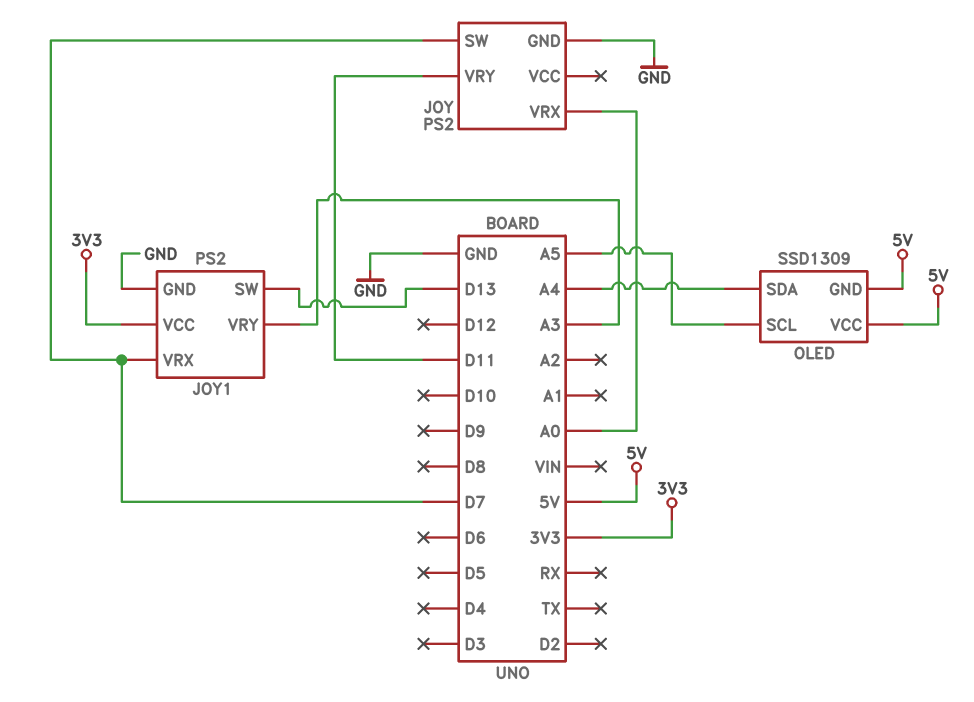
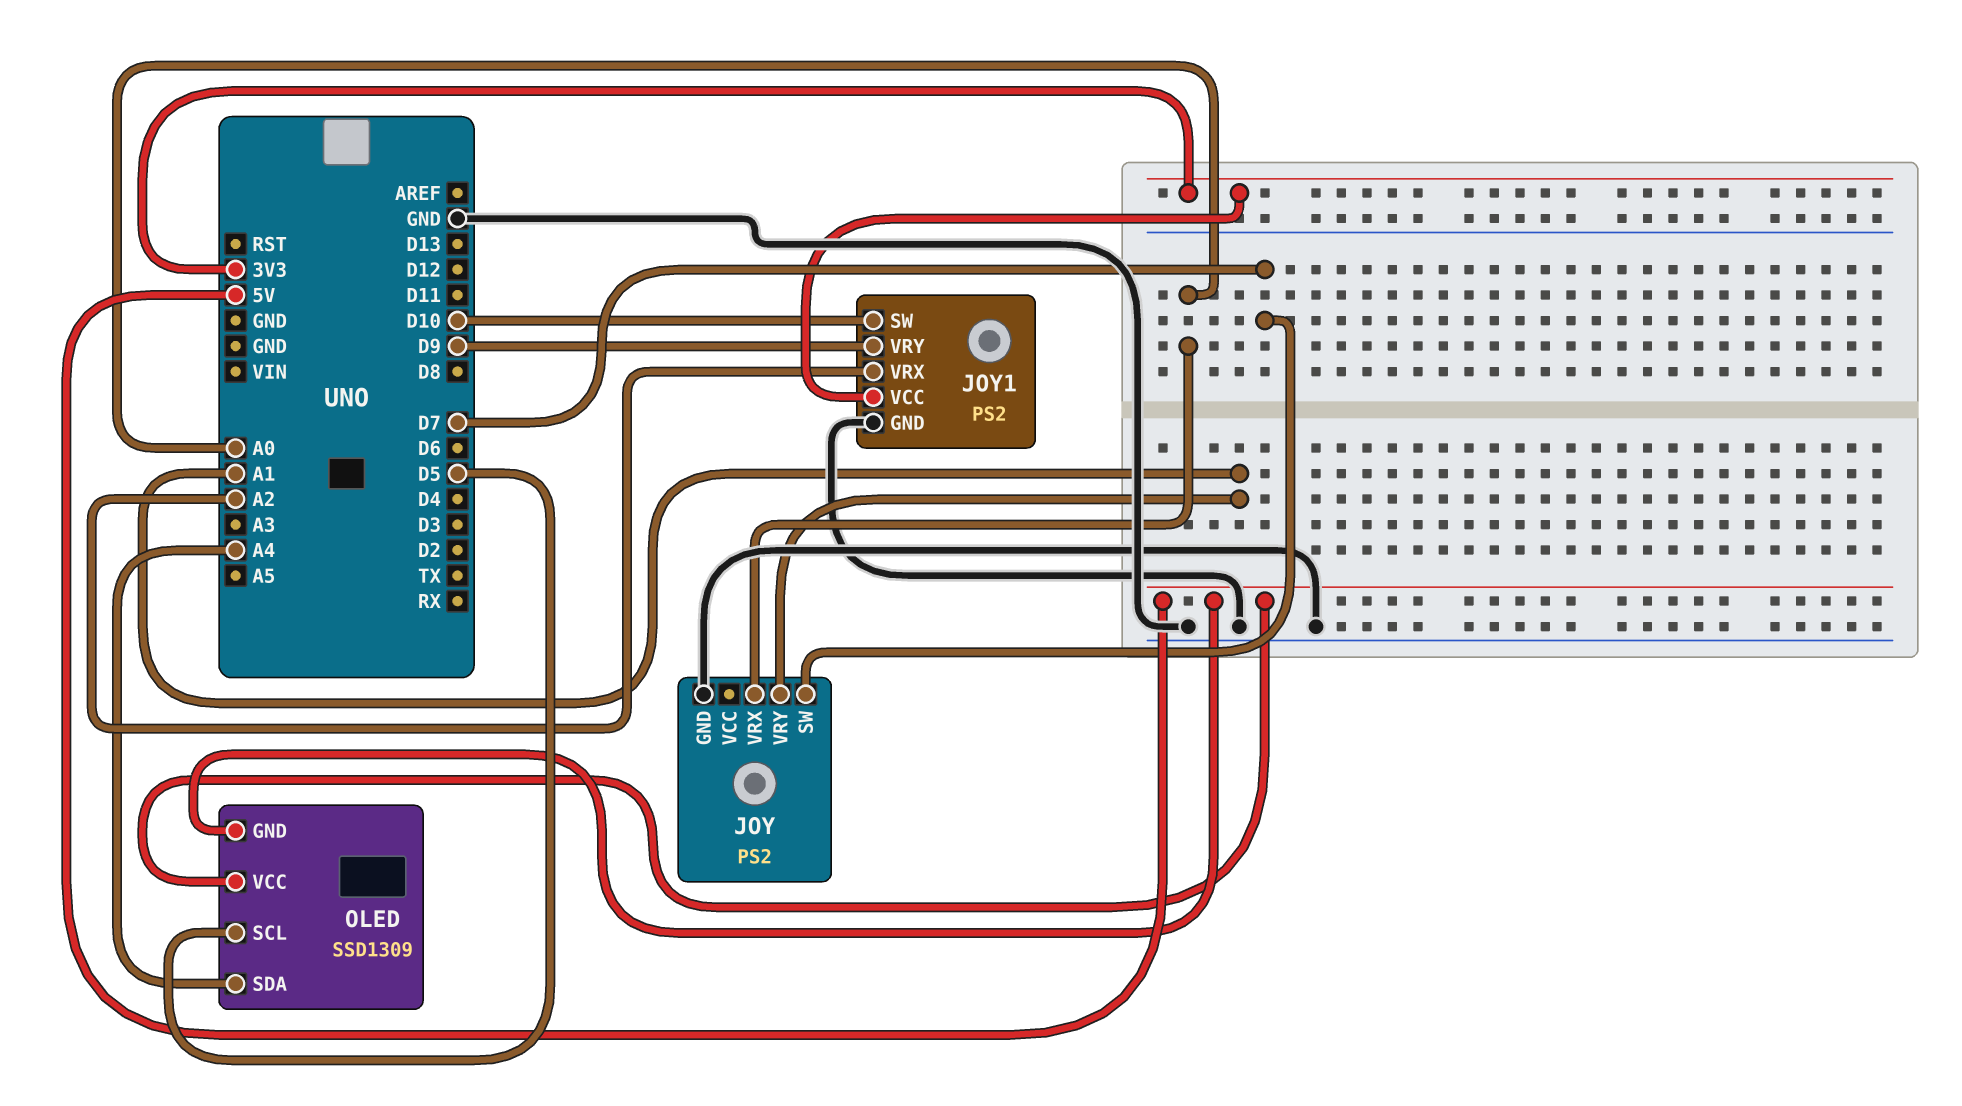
JOY pin VRY: D11 -> A1
JOY1 pin SW: D13 -> D10
JOY1 pin VRX: D7 -> A2
JOY1 pin VRY: A3 -> D9
OLED pin SCL: A5 -> D5

